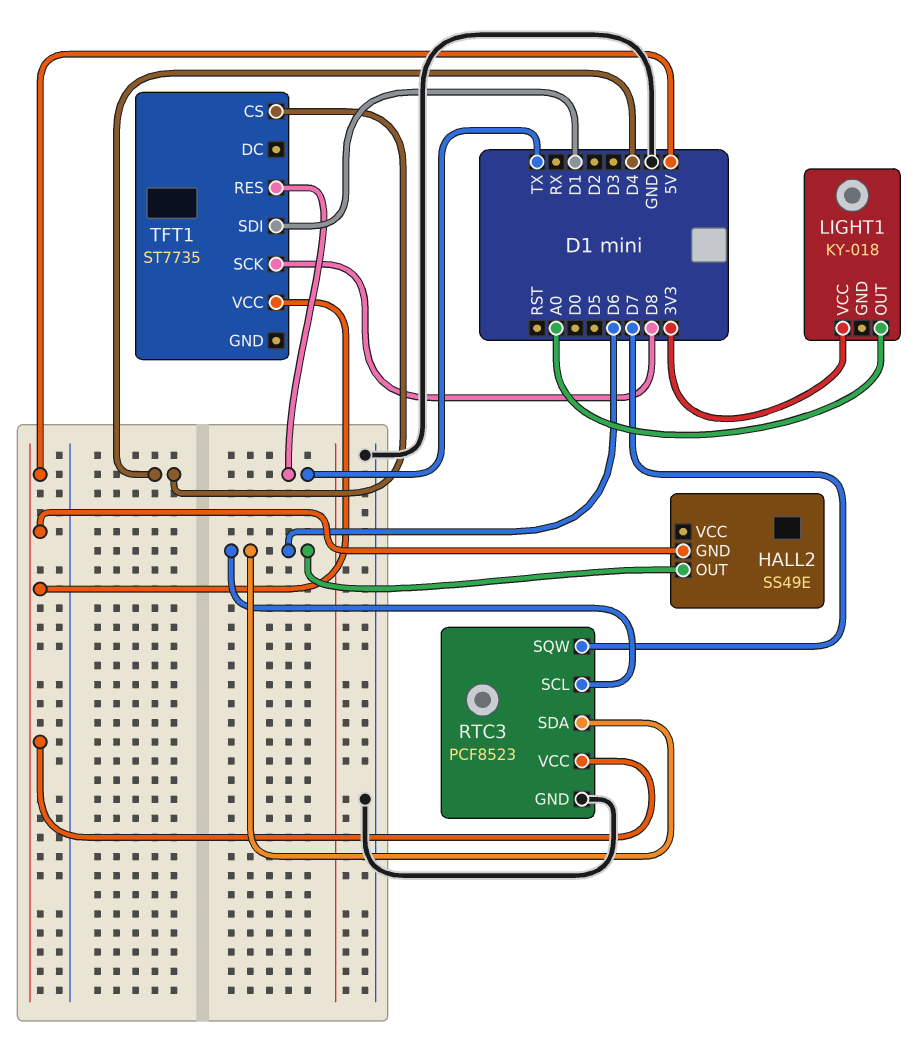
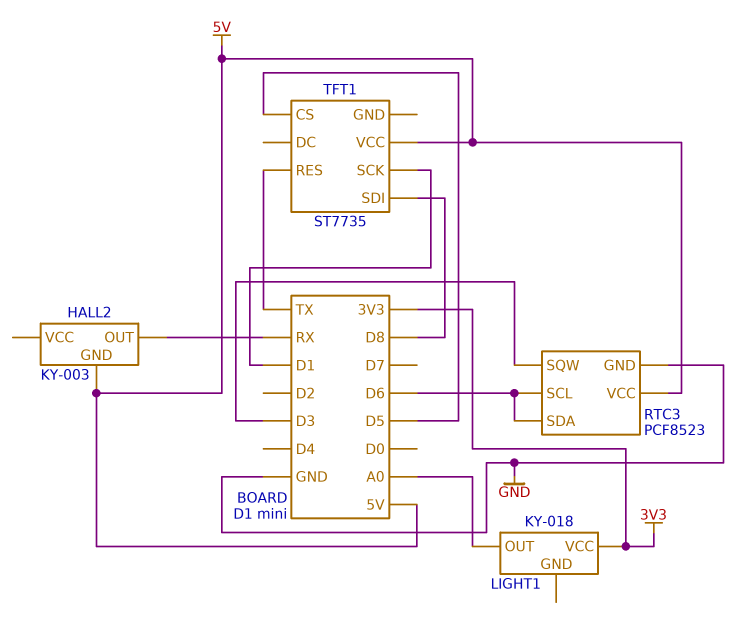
HALL2: SS49E -> KY-003
HALL2 pin OUT: D6 -> RX
RTC3 pin SQW: D7 -> D3
TFT1 pin CS: D4 -> D5
TFT1 pin SCK: D8 -> D1
TFT1 pin SDI: D1 -> D8

